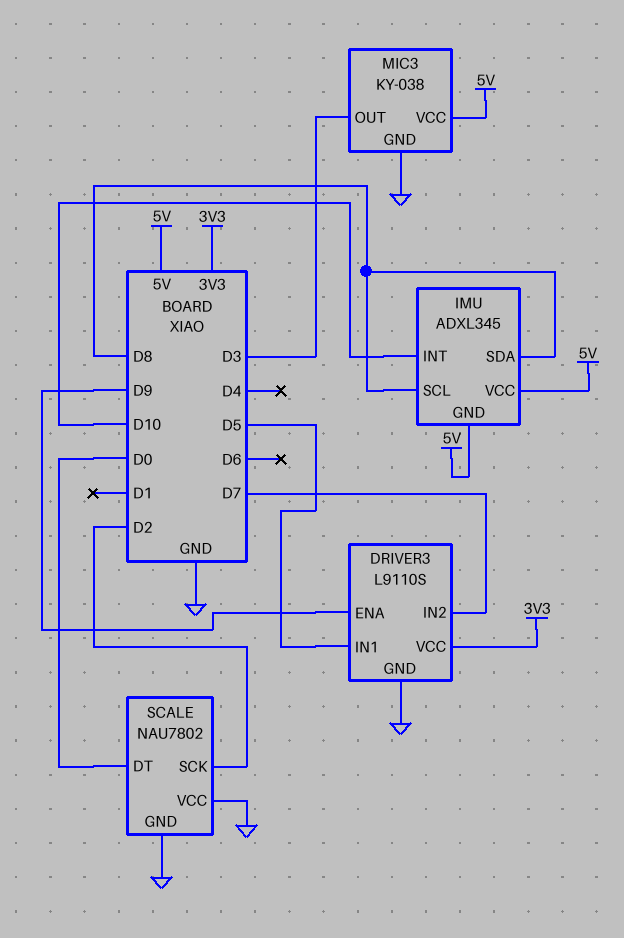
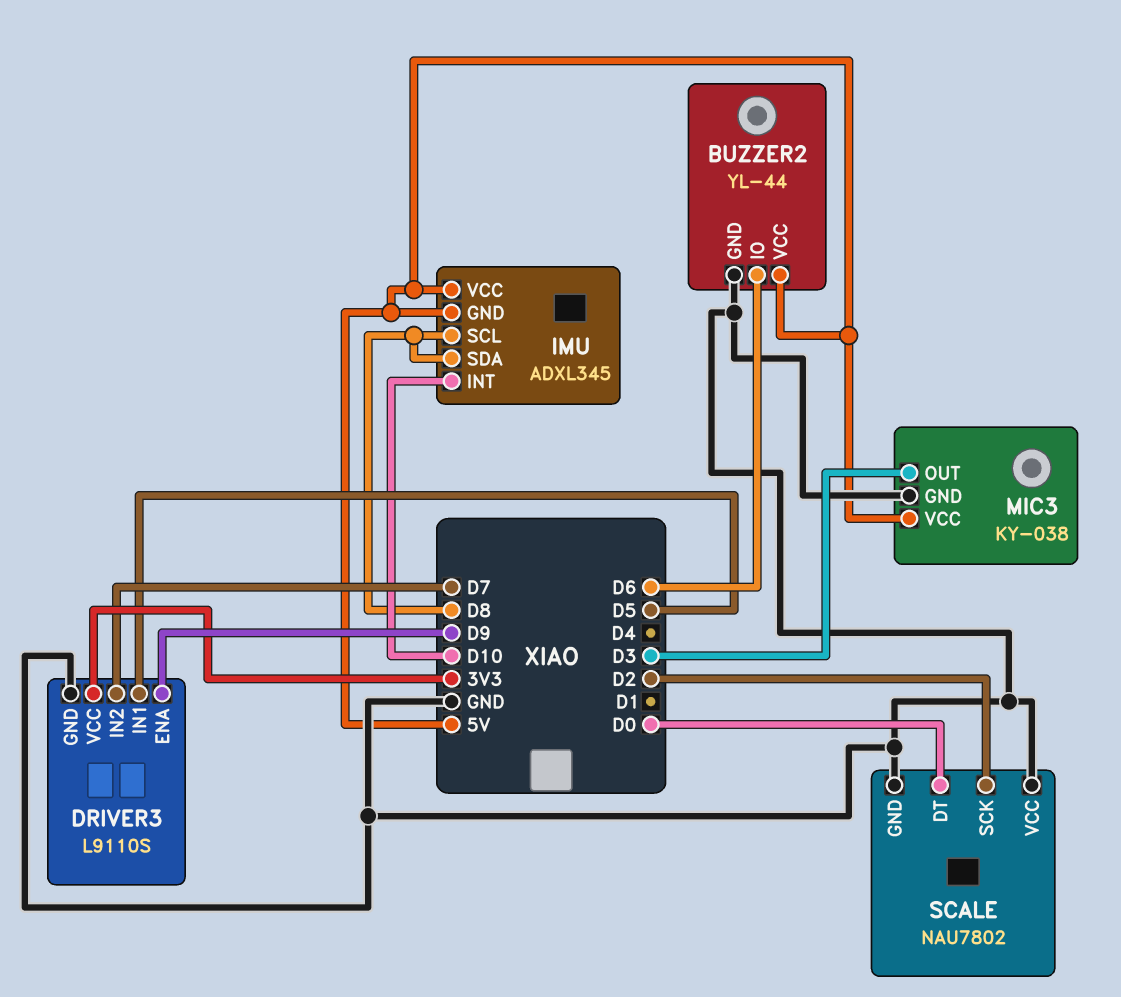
BUZZER2: none -> YL-44
BUZZER2 pin GND: none -> GND
BUZZER2 pin IO: none -> D6
BUZZER2 pin VCC: none -> 5V

